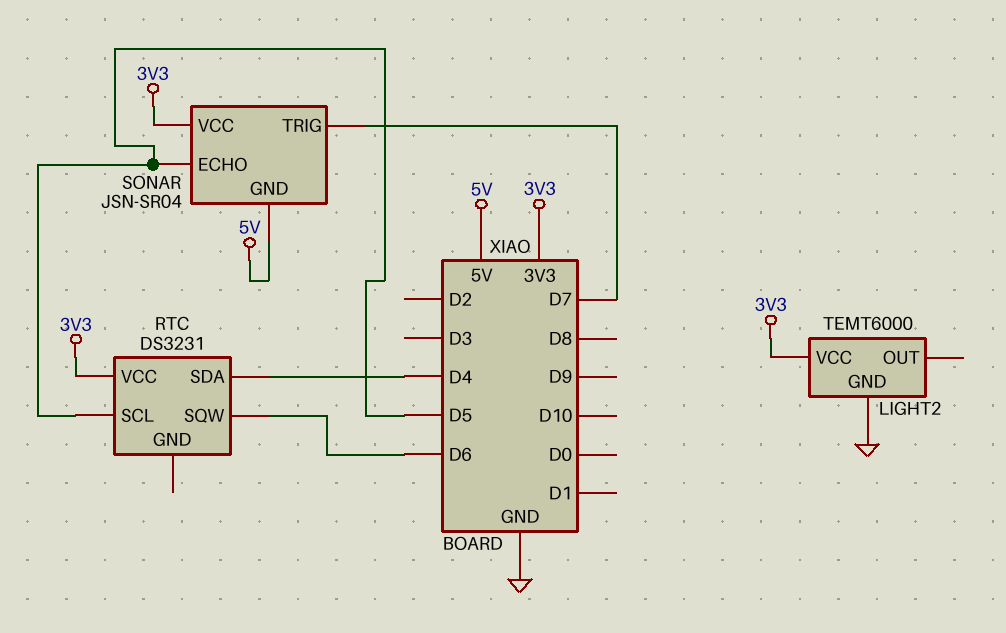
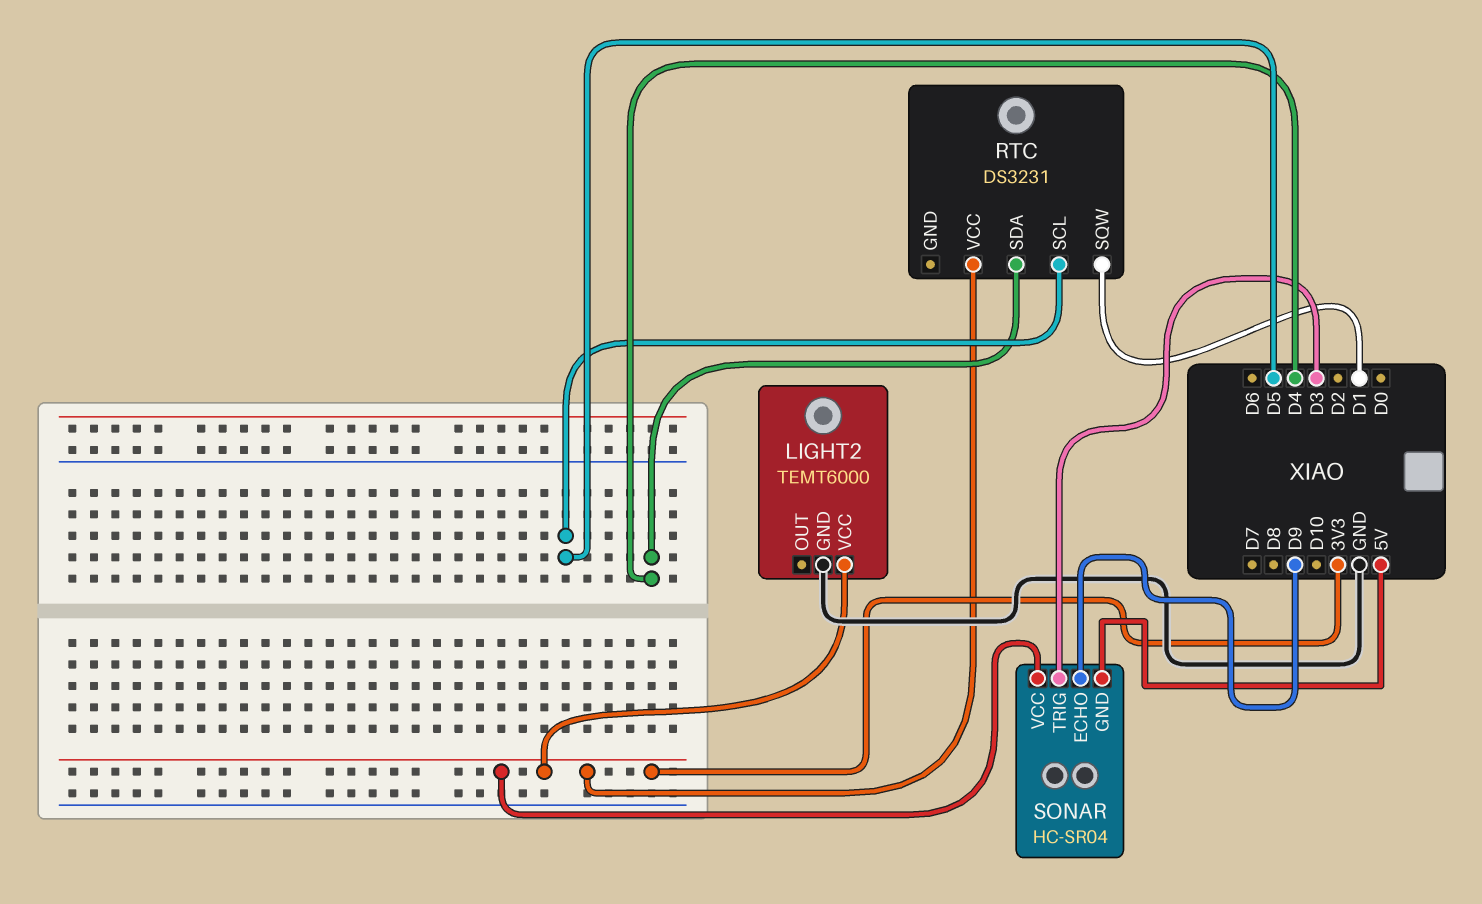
RTC pin SQW: D6 -> D1
SONAR: JSN-SR04 -> HC-SR04
SONAR pin ECHO: D5 -> D9
SONAR pin TRIG: D7 -> D3

